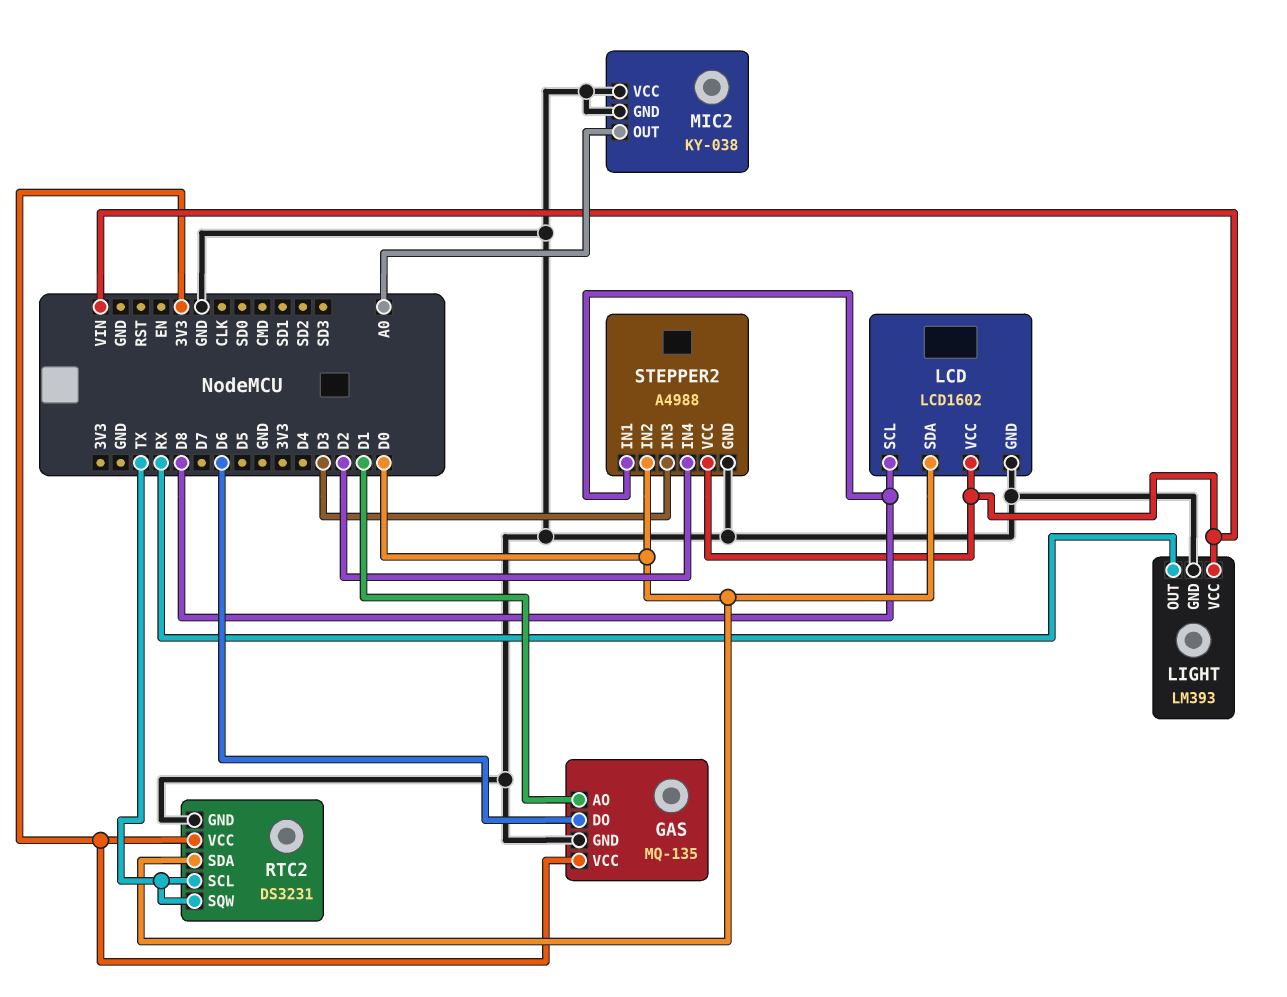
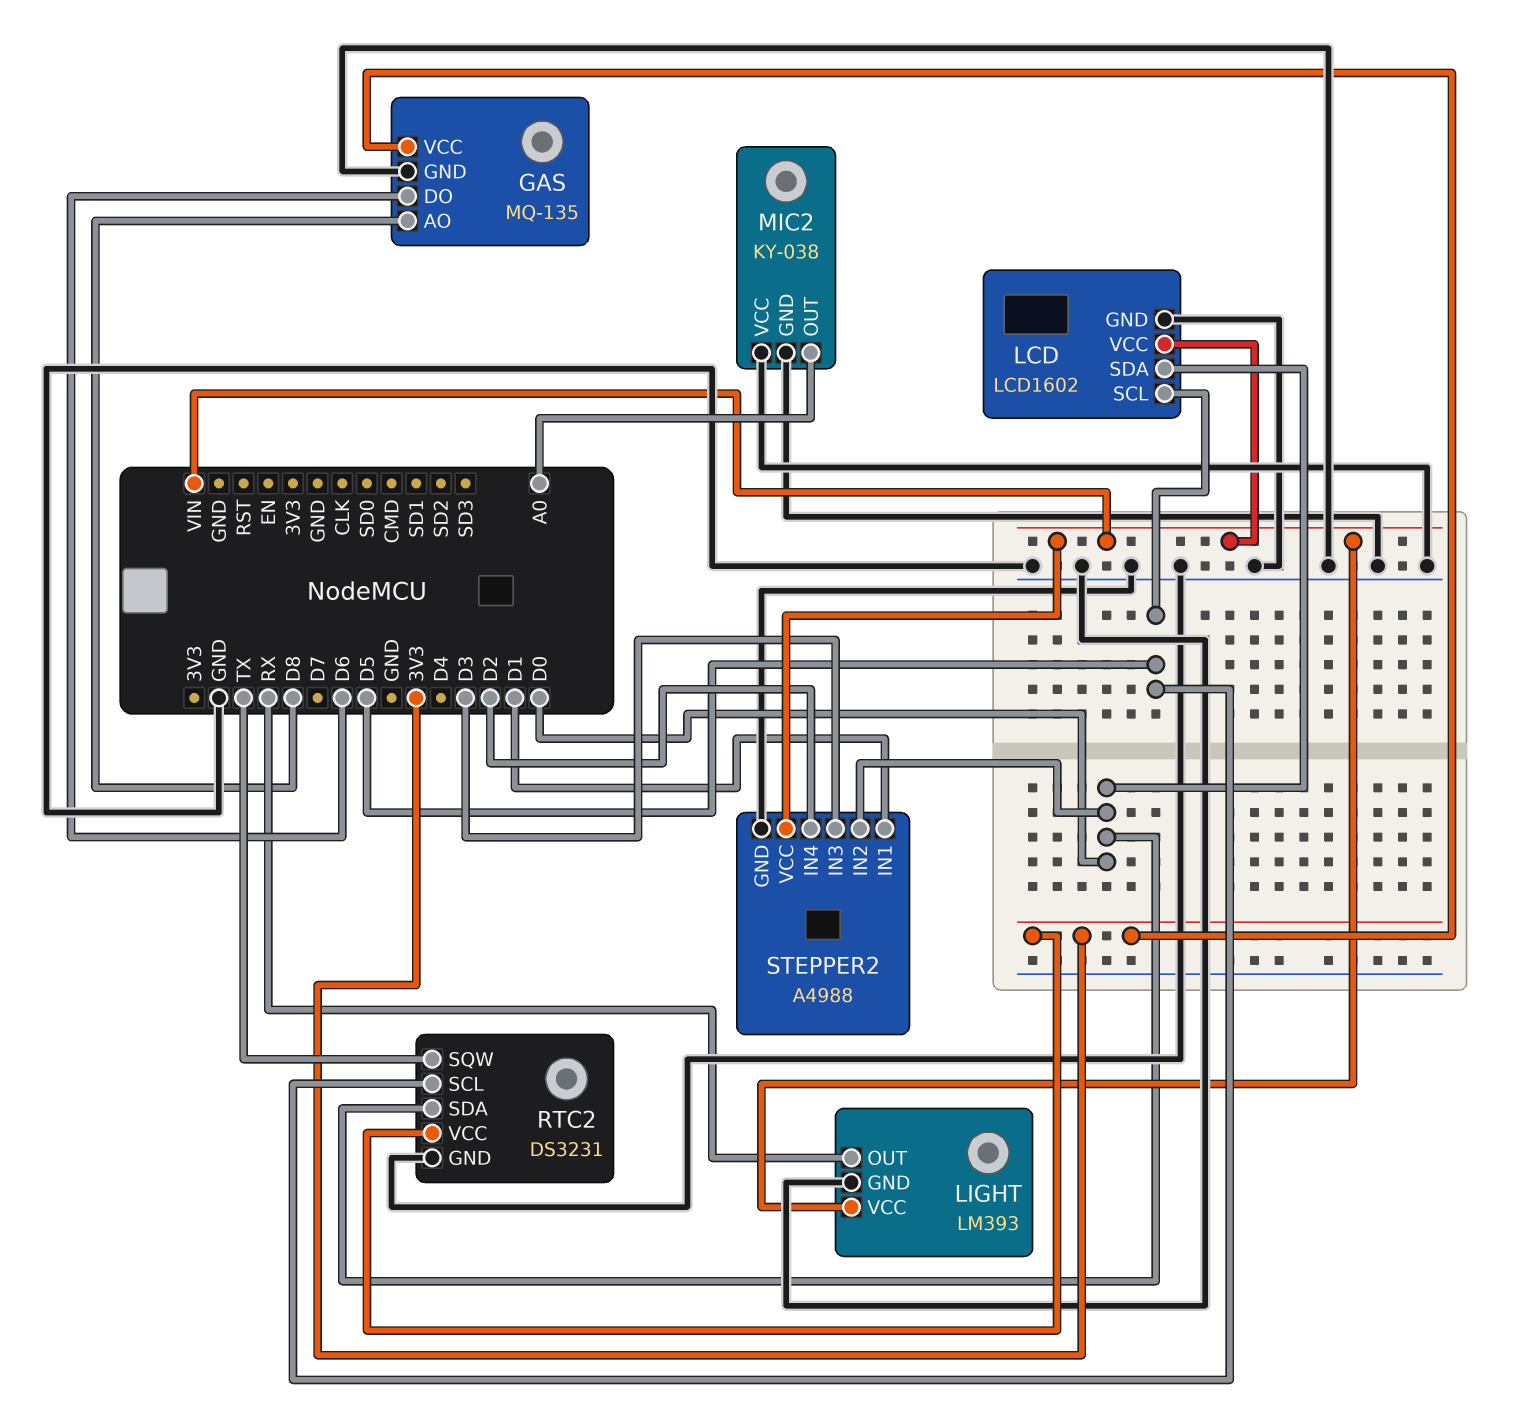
GAS pin AO: D1 -> D8
LCD pin SCL: D8 -> D5
RTC2 pin SCL: TX -> D5
STEPPER2 pin IN1: D8 -> D1

